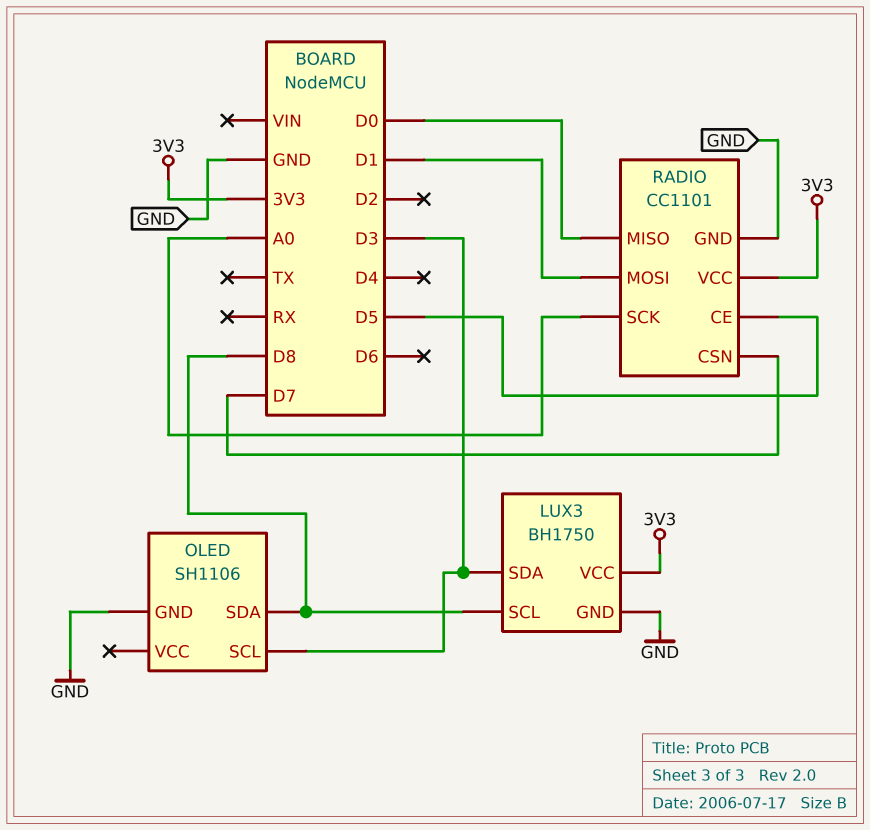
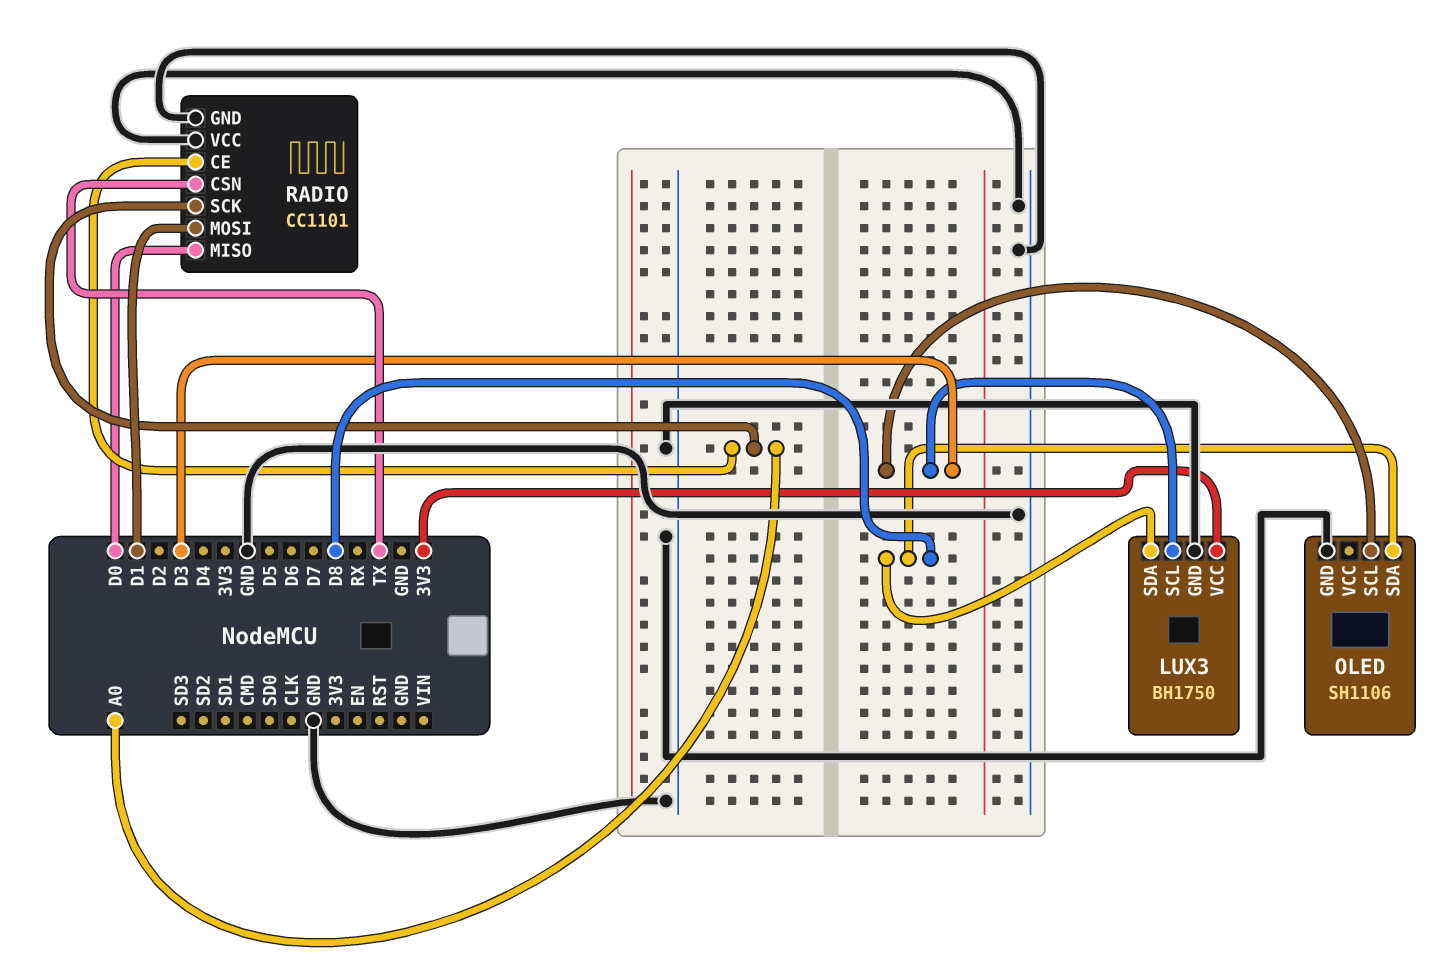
LUX3 pin SCL: D8 -> D3
LUX3 pin SDA: D3 -> D8
RADIO pin CE: D5 -> A0
RADIO pin CSN: D7 -> TX
RADIO pin VCC: 3V3 -> GND

